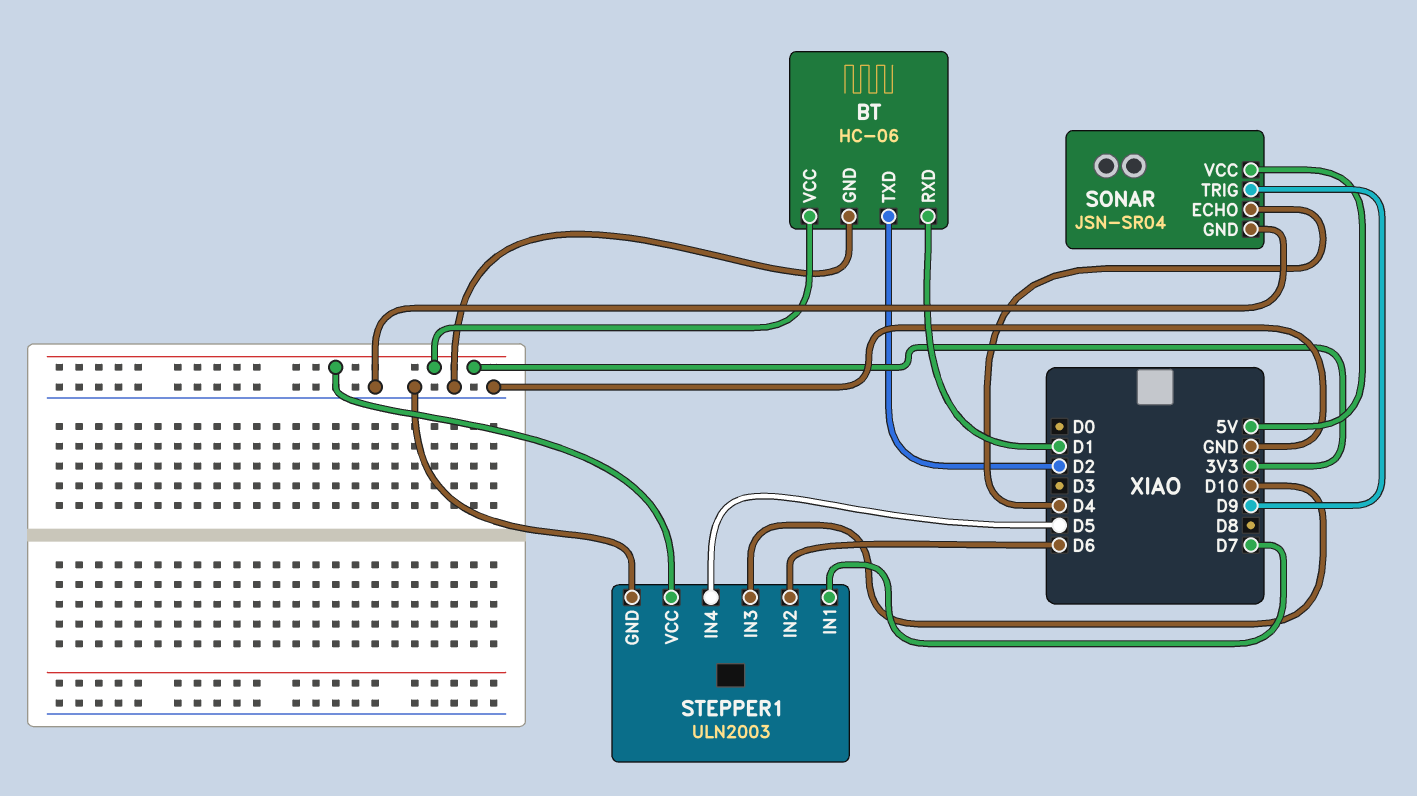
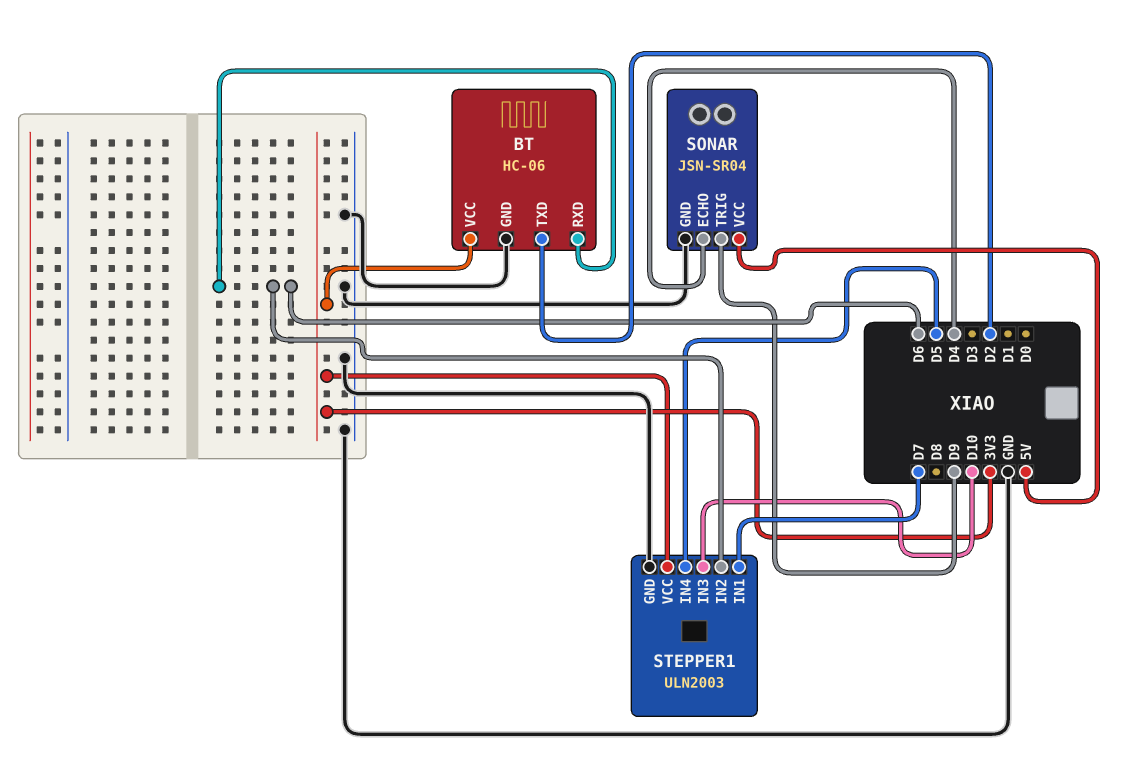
BT pin RXD: D1 -> D6

